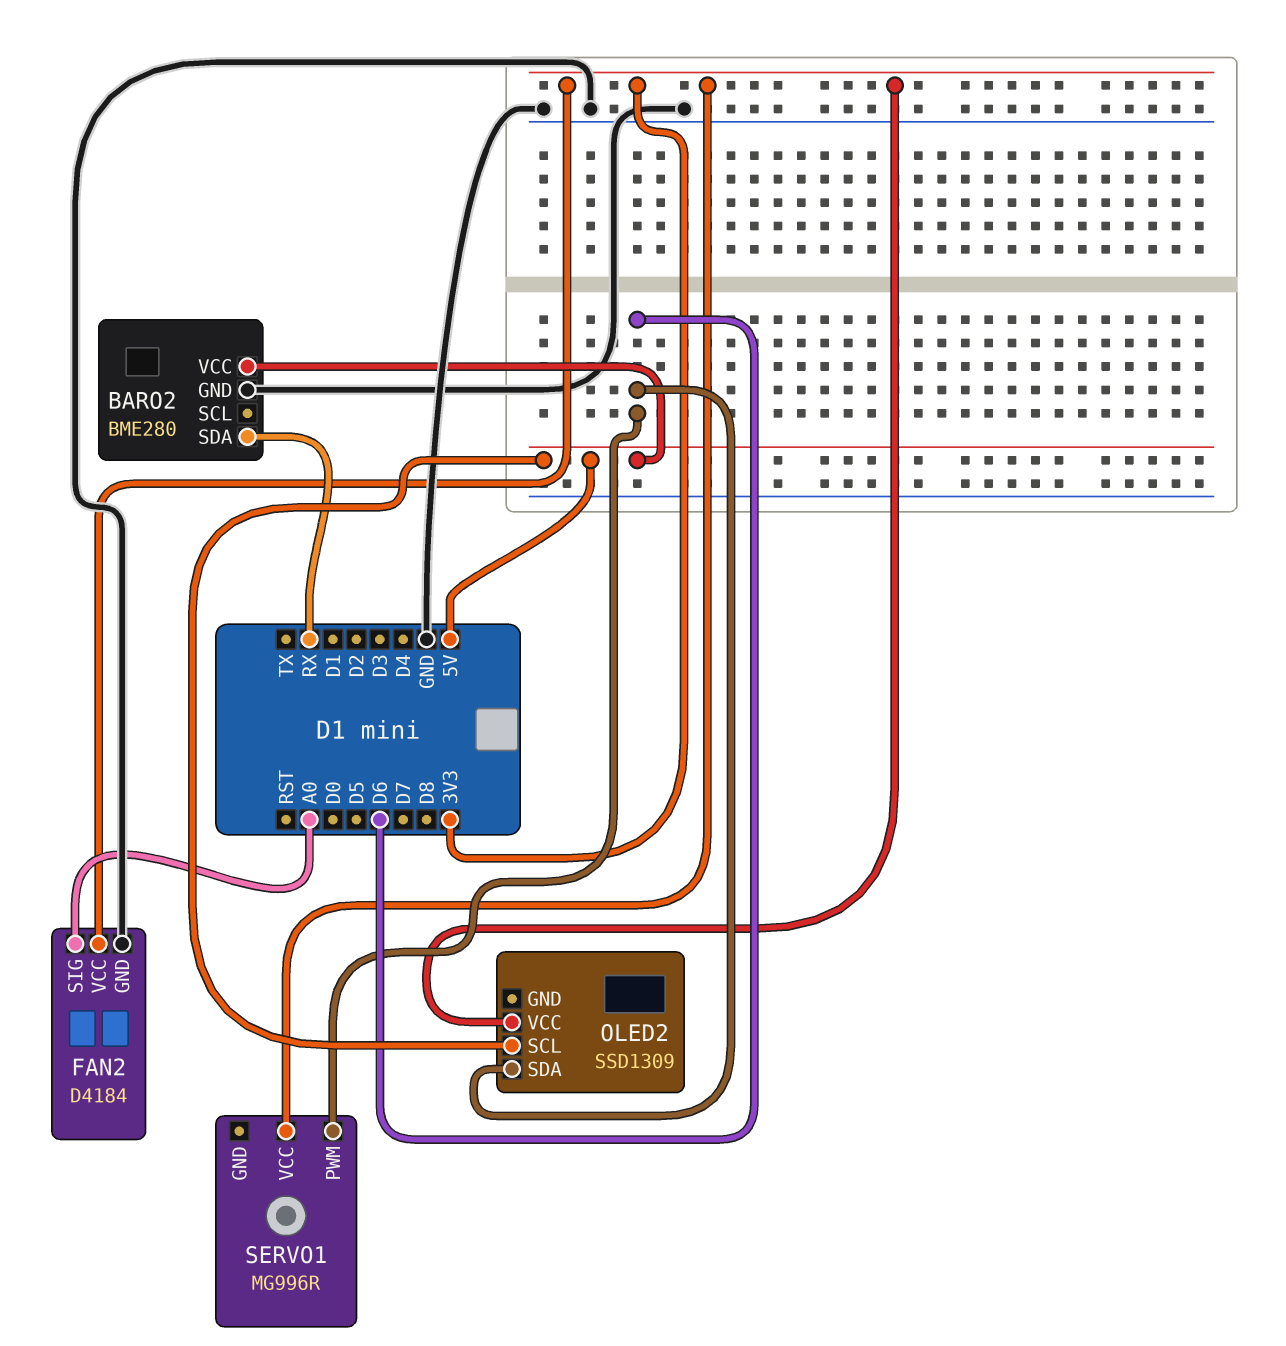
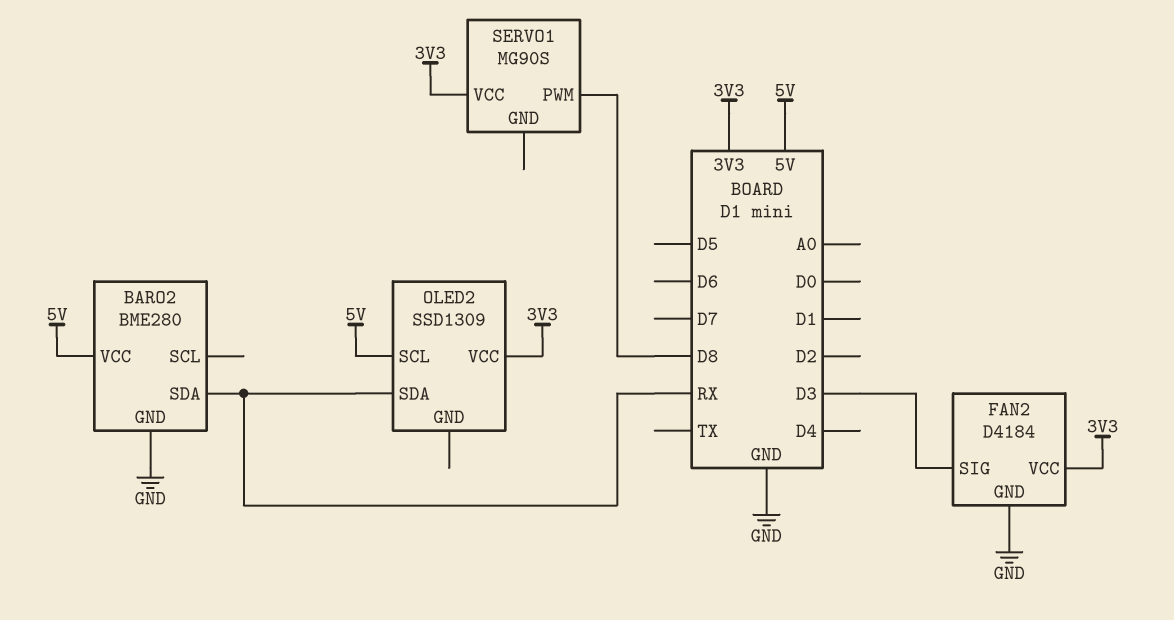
FAN2 pin SIG: A0 -> D3
OLED2 pin SDA: D6 -> RX
SERVO1: MG996R -> MG90S
SERVO1 pin PWM: D6 -> D8

